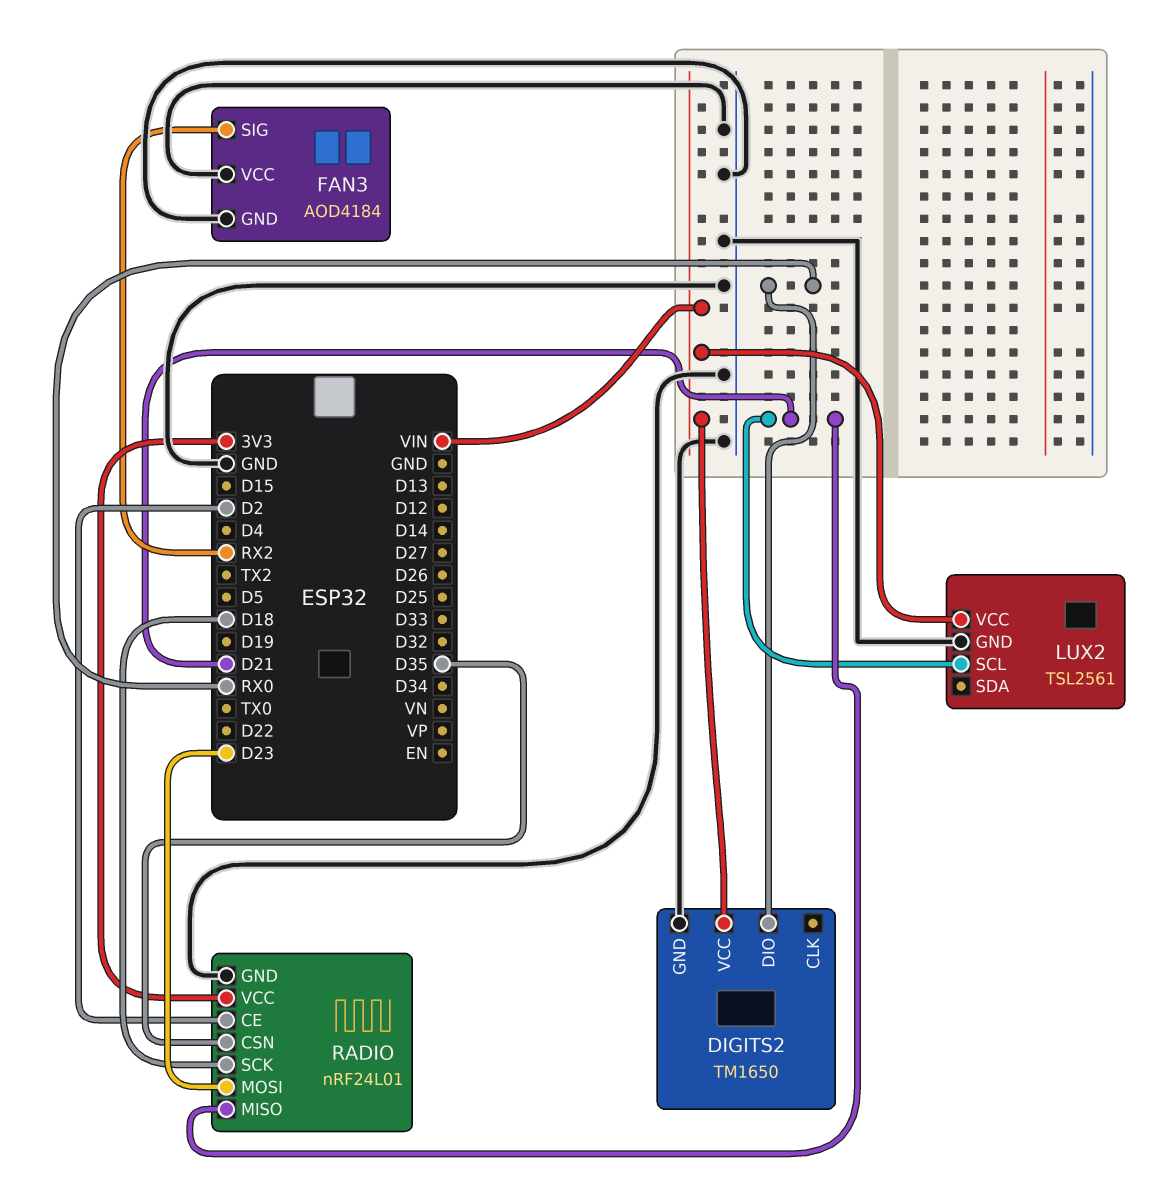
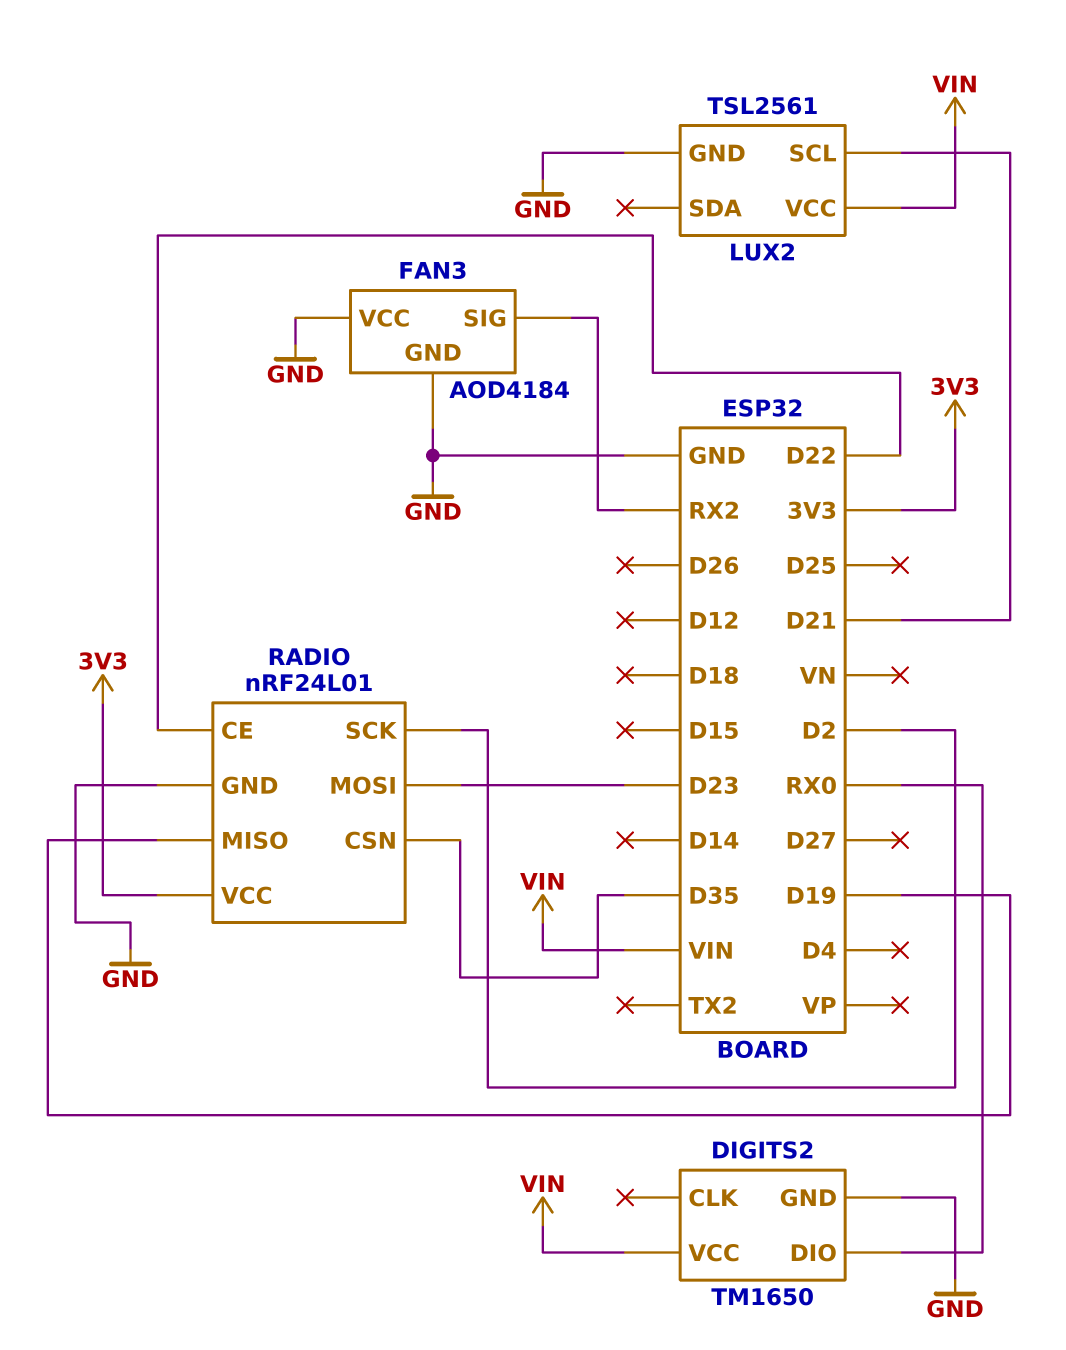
RADIO pin CE: D2 -> D22
RADIO pin MISO: D21 -> D19
RADIO pin SCK: D18 -> D2

